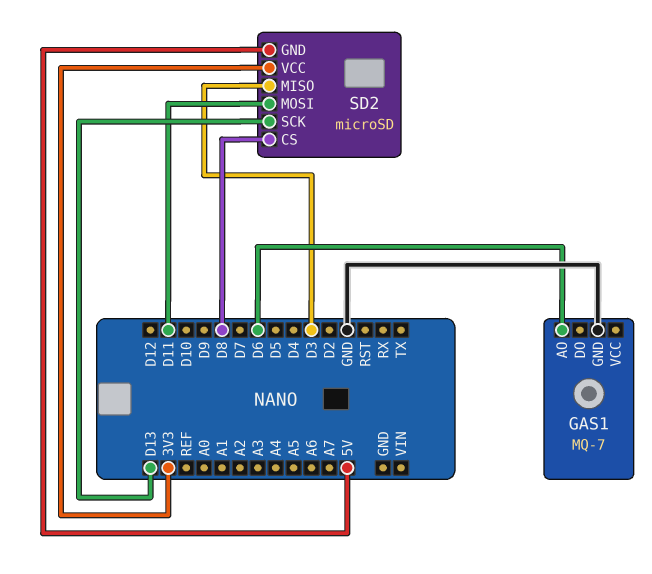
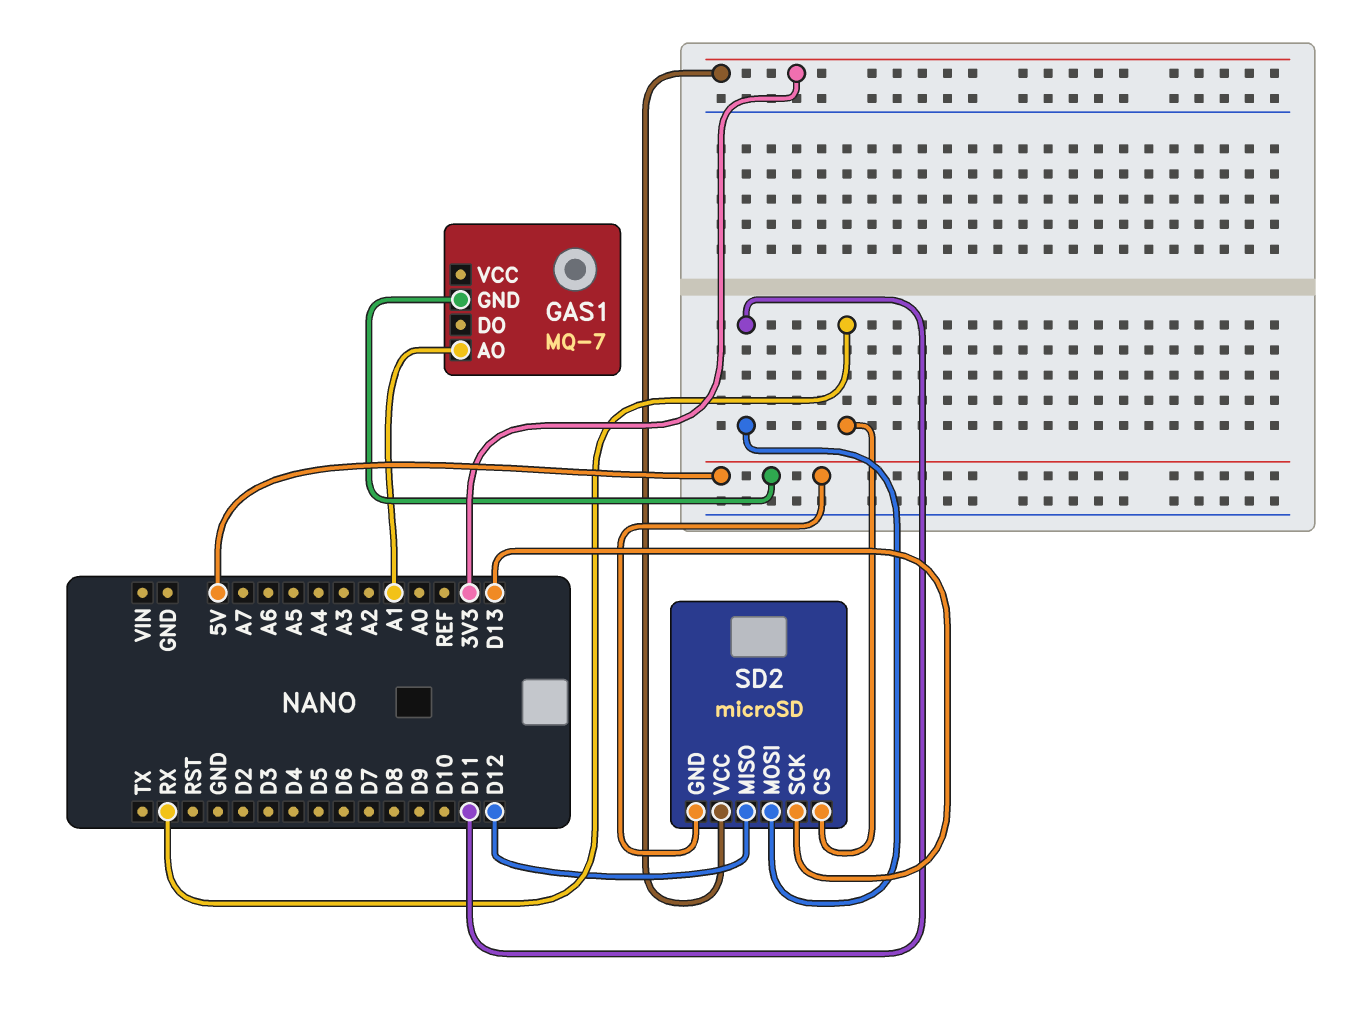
GAS1 pin AO: D6 -> A1
GAS1 pin GND: GND -> 5V
SD2 pin CS: D8 -> RX
SD2 pin MISO: D3 -> D12

